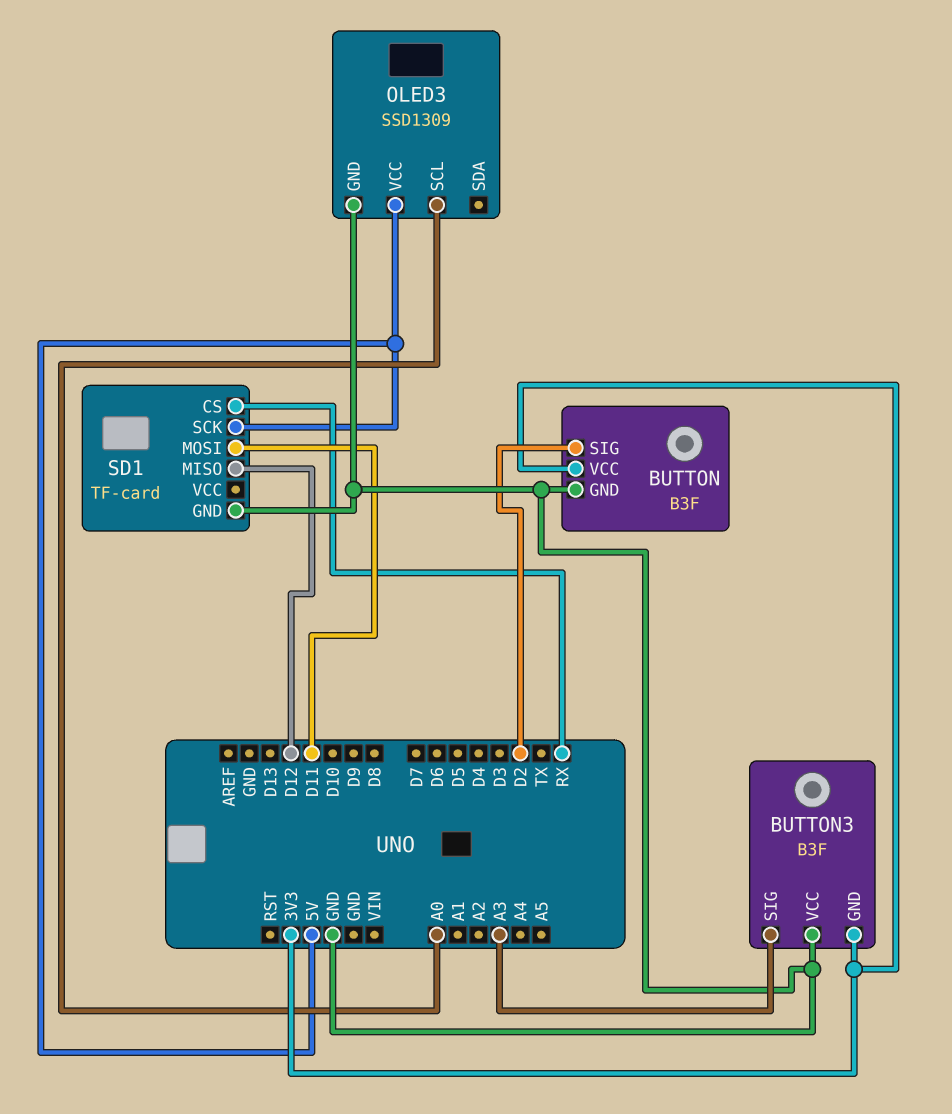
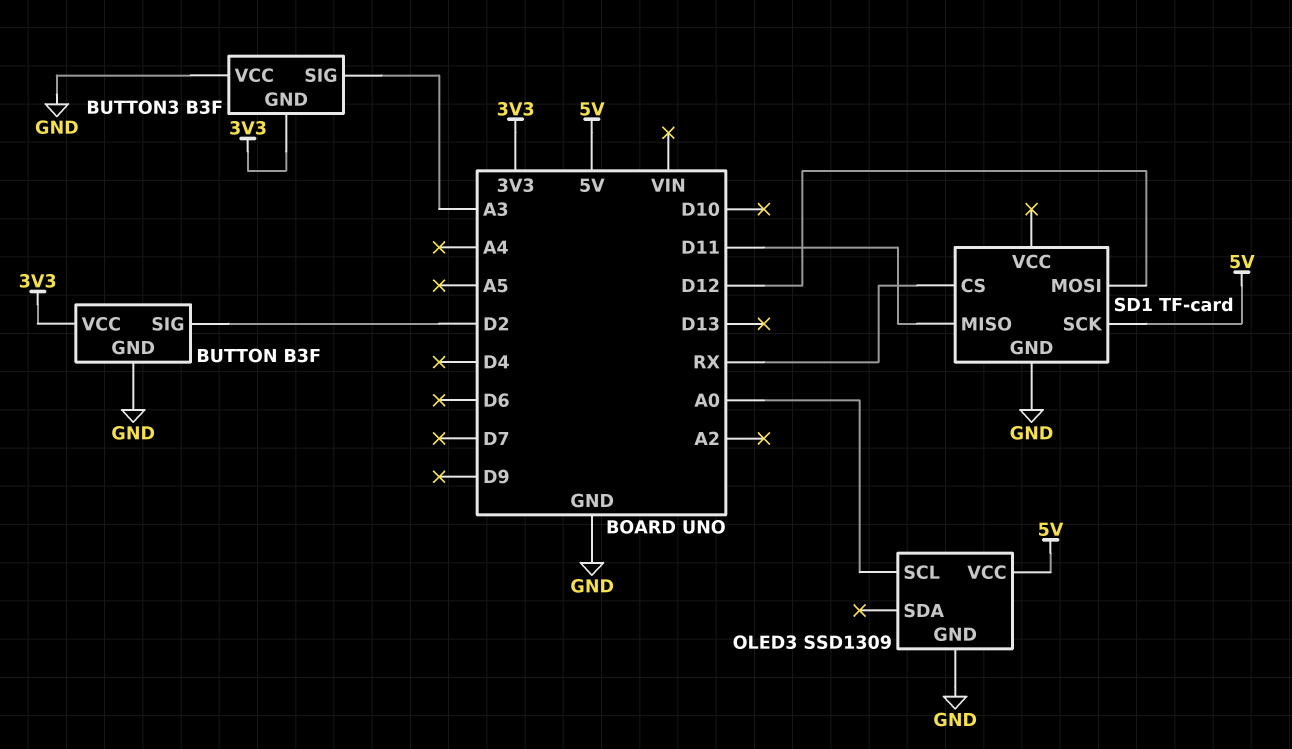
SD1 pin MISO: D12 -> D11
SD1 pin MOSI: D11 -> D12

